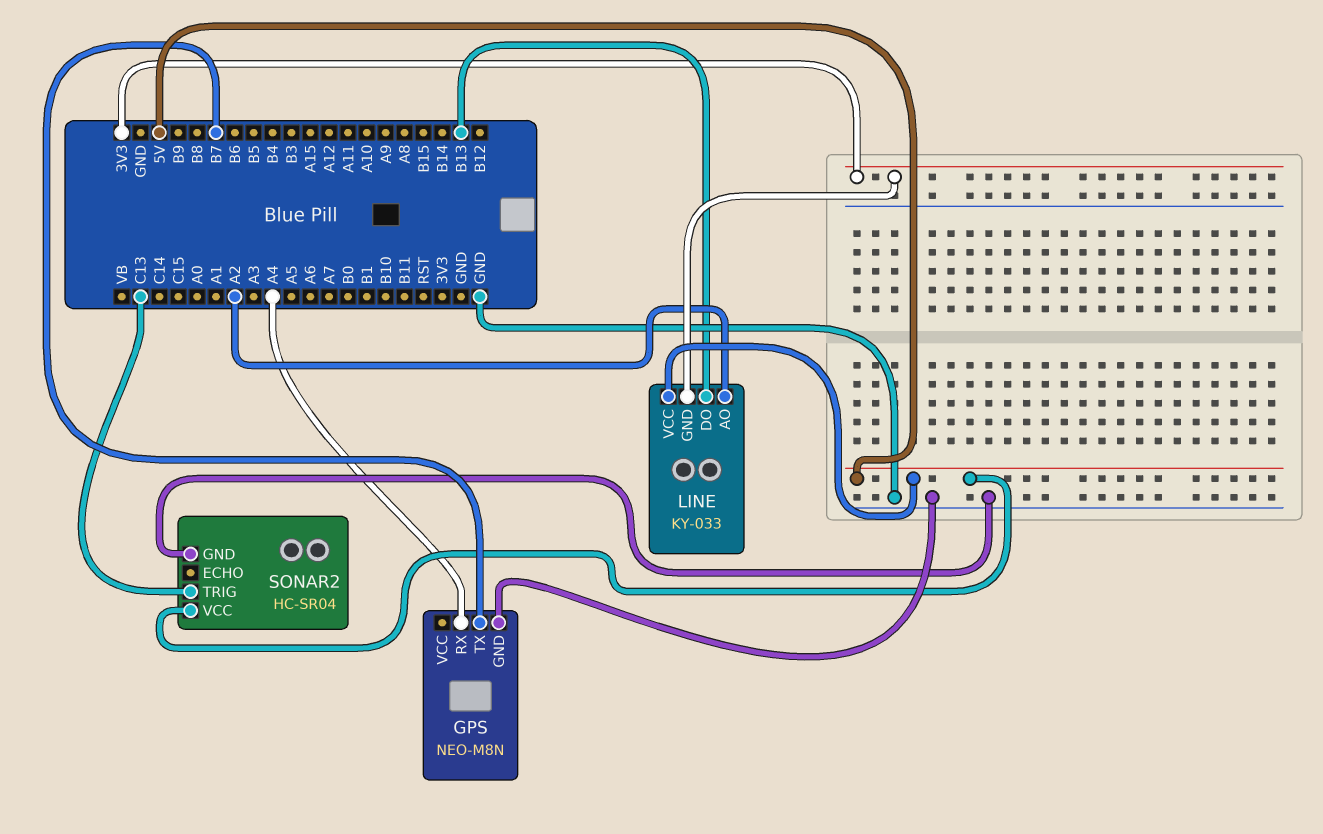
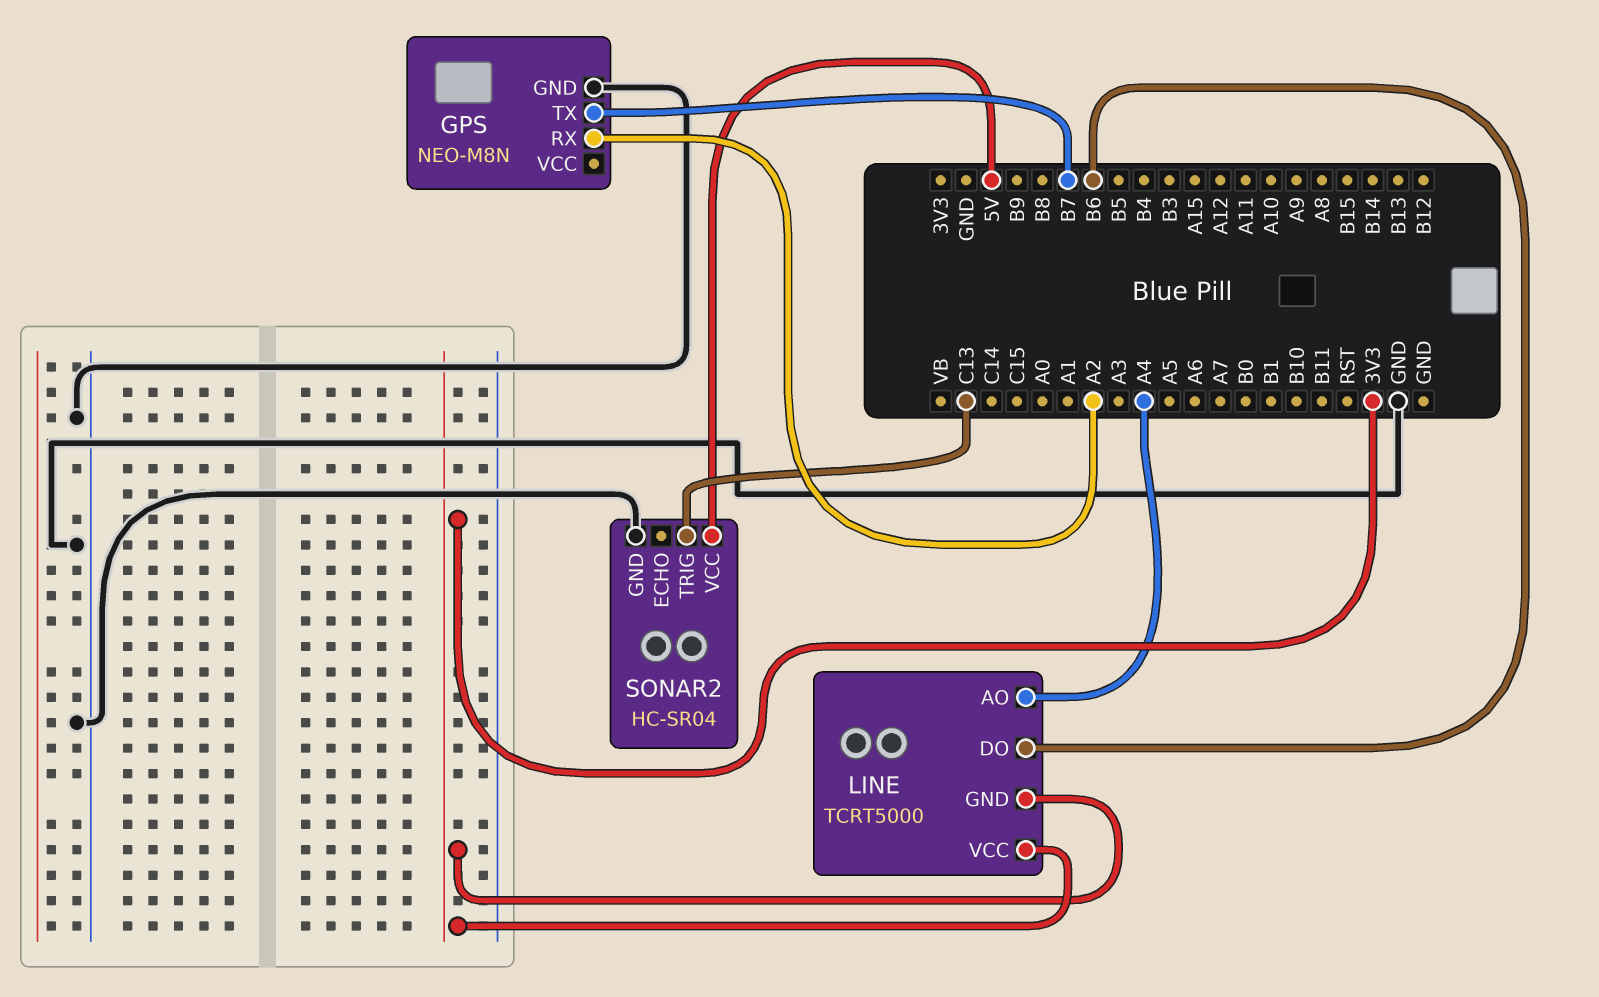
GPS pin RX: A4 -> A2
LINE: KY-033 -> TCRT5000
LINE pin AO: A2 -> A4
LINE pin DO: B13 -> B6
LINE pin VCC: 5V -> 3V3

